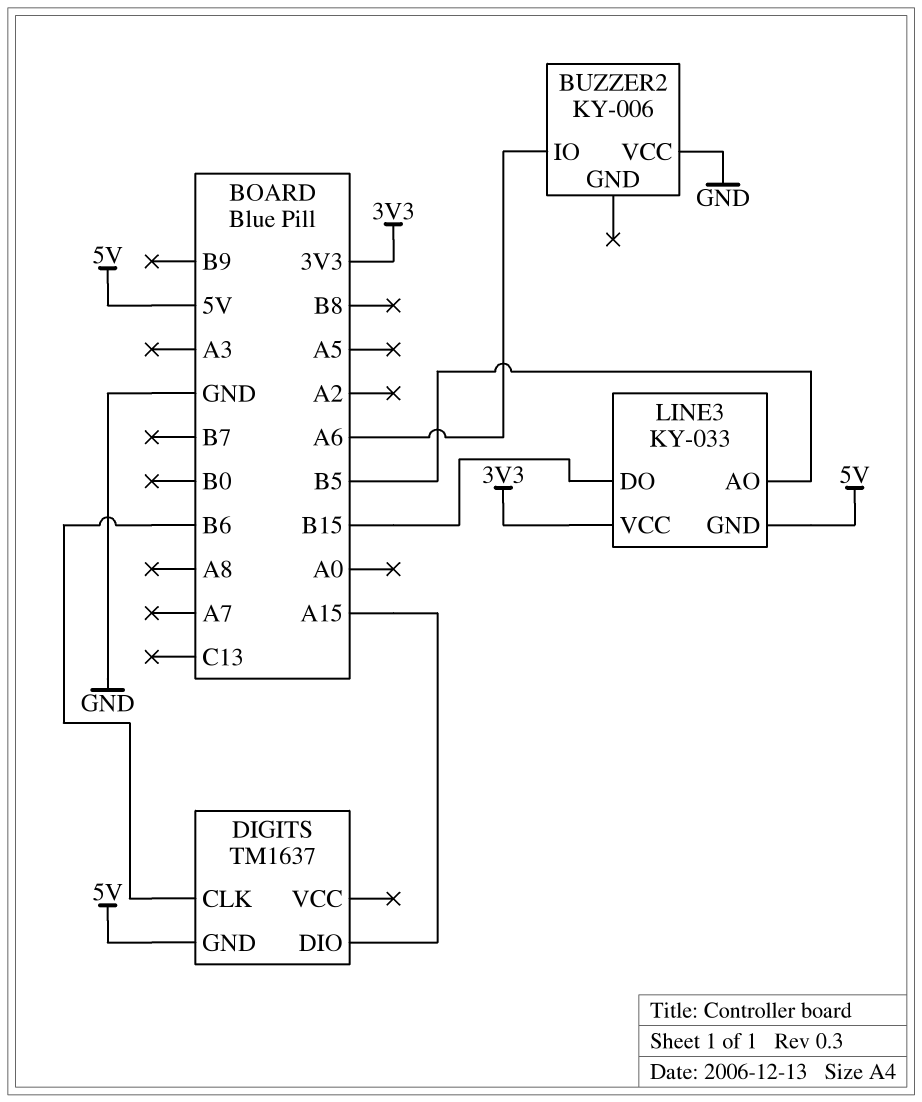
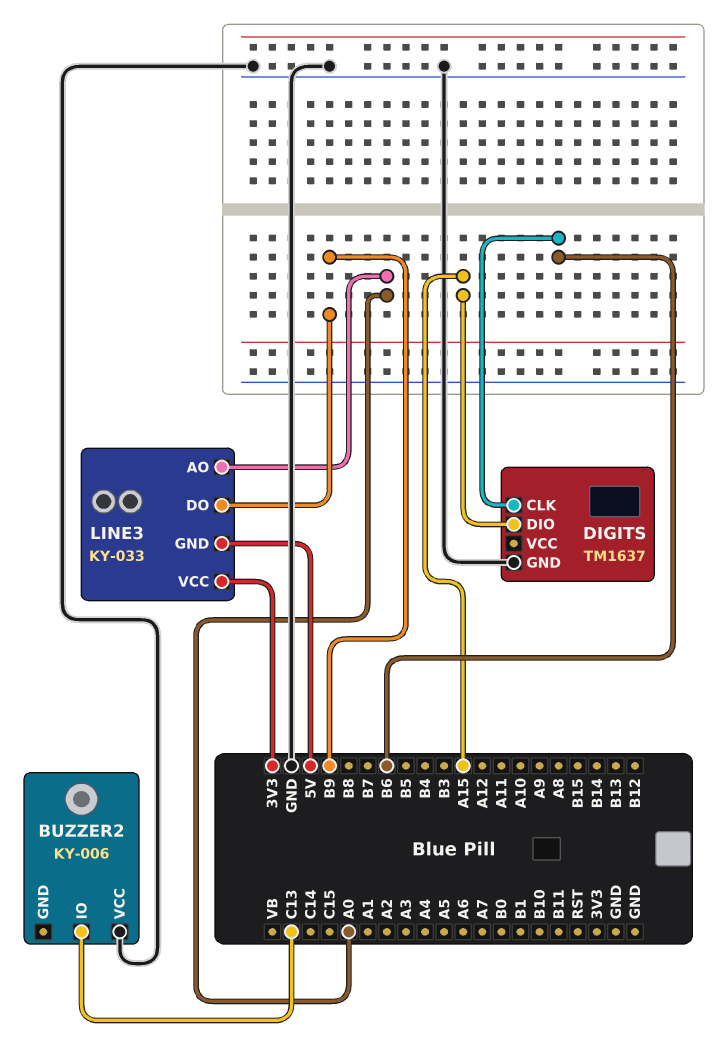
BUZZER2 pin IO: A6 -> C13
DIGITS pin GND: 5V -> GND
LINE3 pin AO: B5 -> A0
LINE3 pin DO: B15 -> B9

